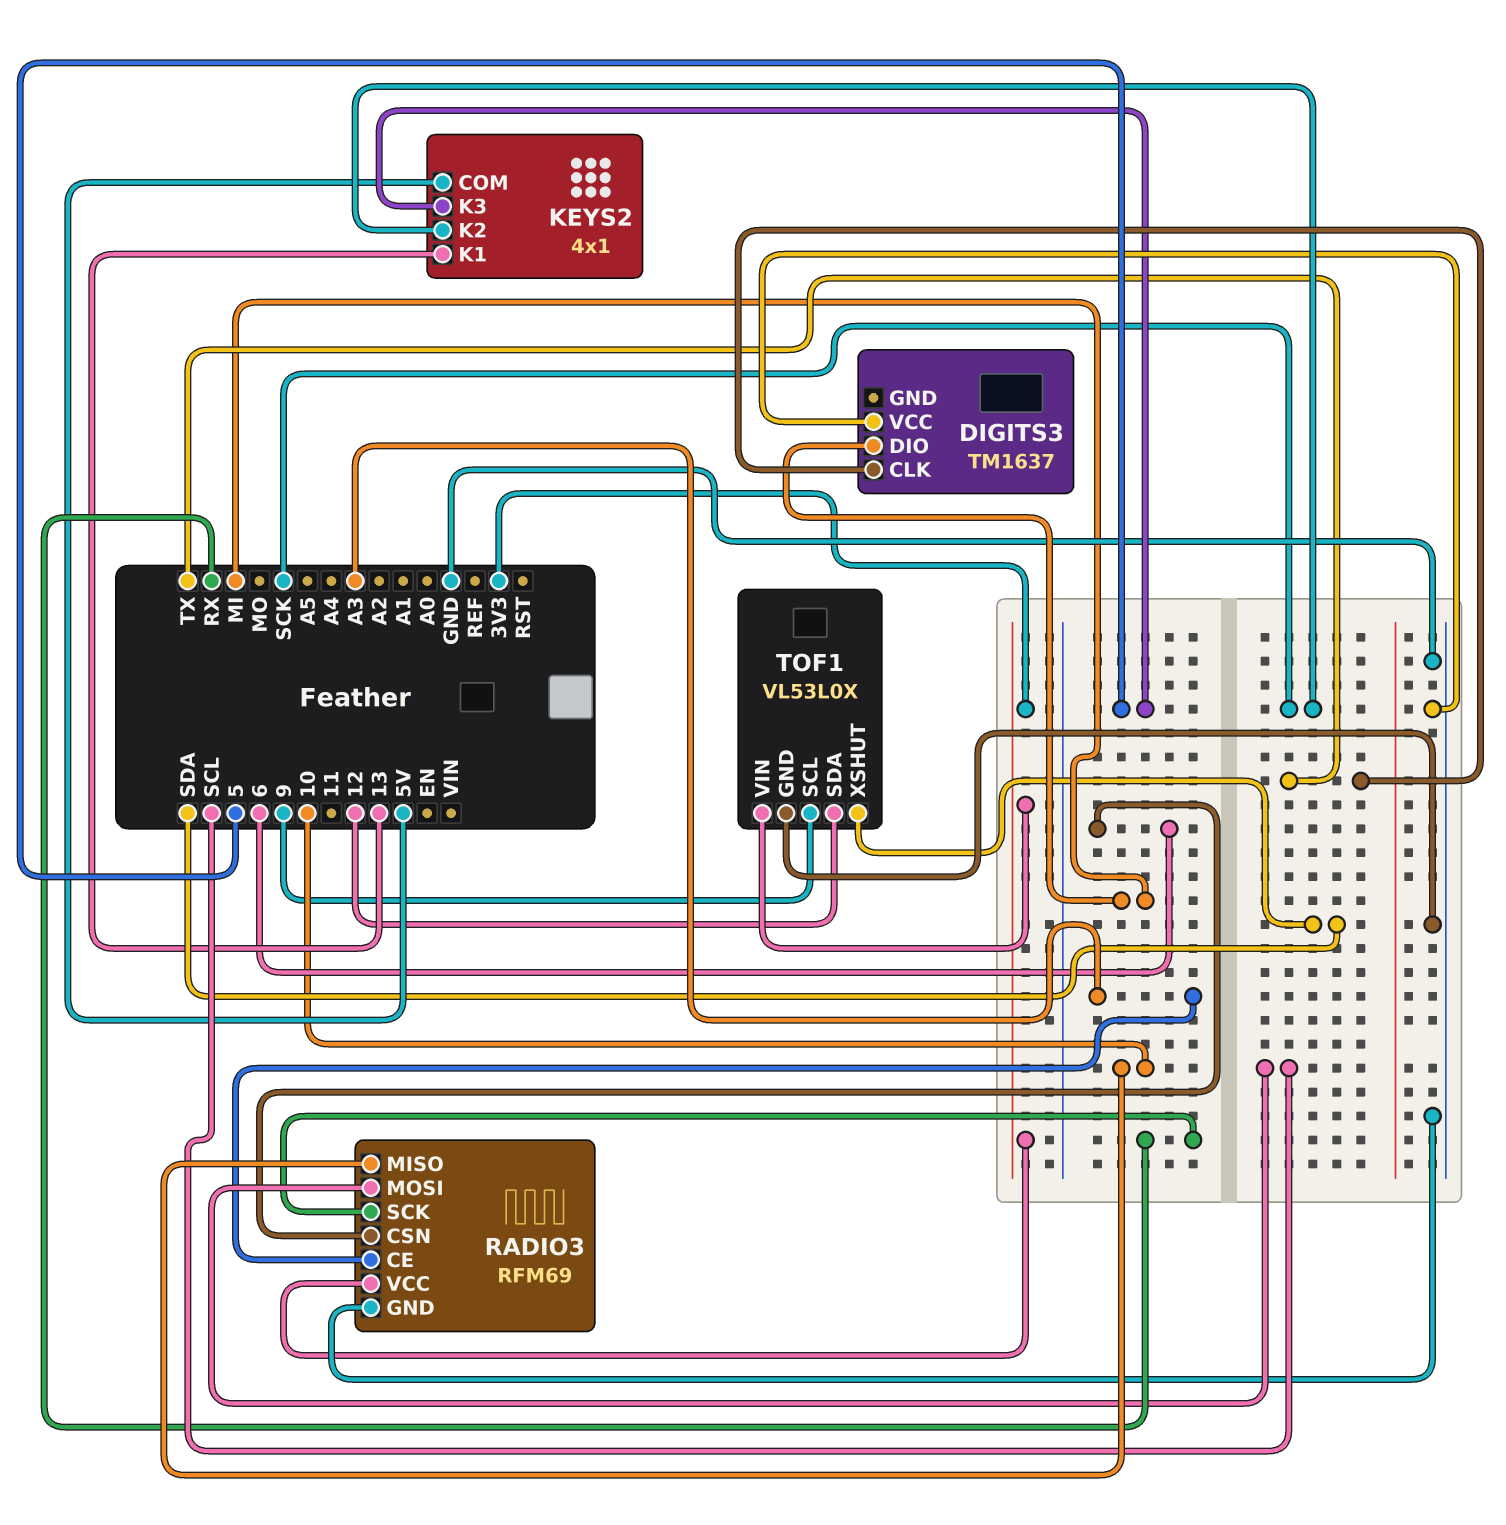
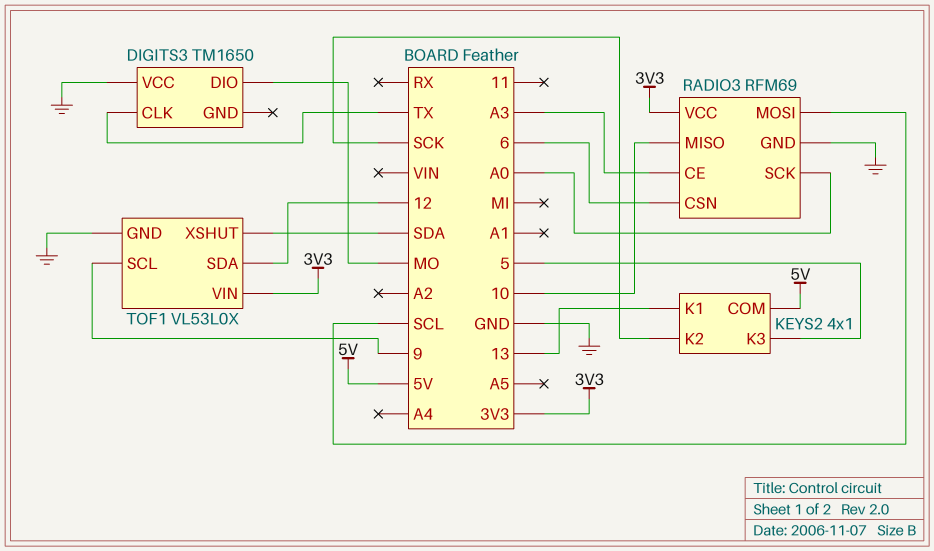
DIGITS3: TM1637 -> TM1650
DIGITS3 pin DIO: MI -> MO
RADIO3 pin SCK: RX -> A0

